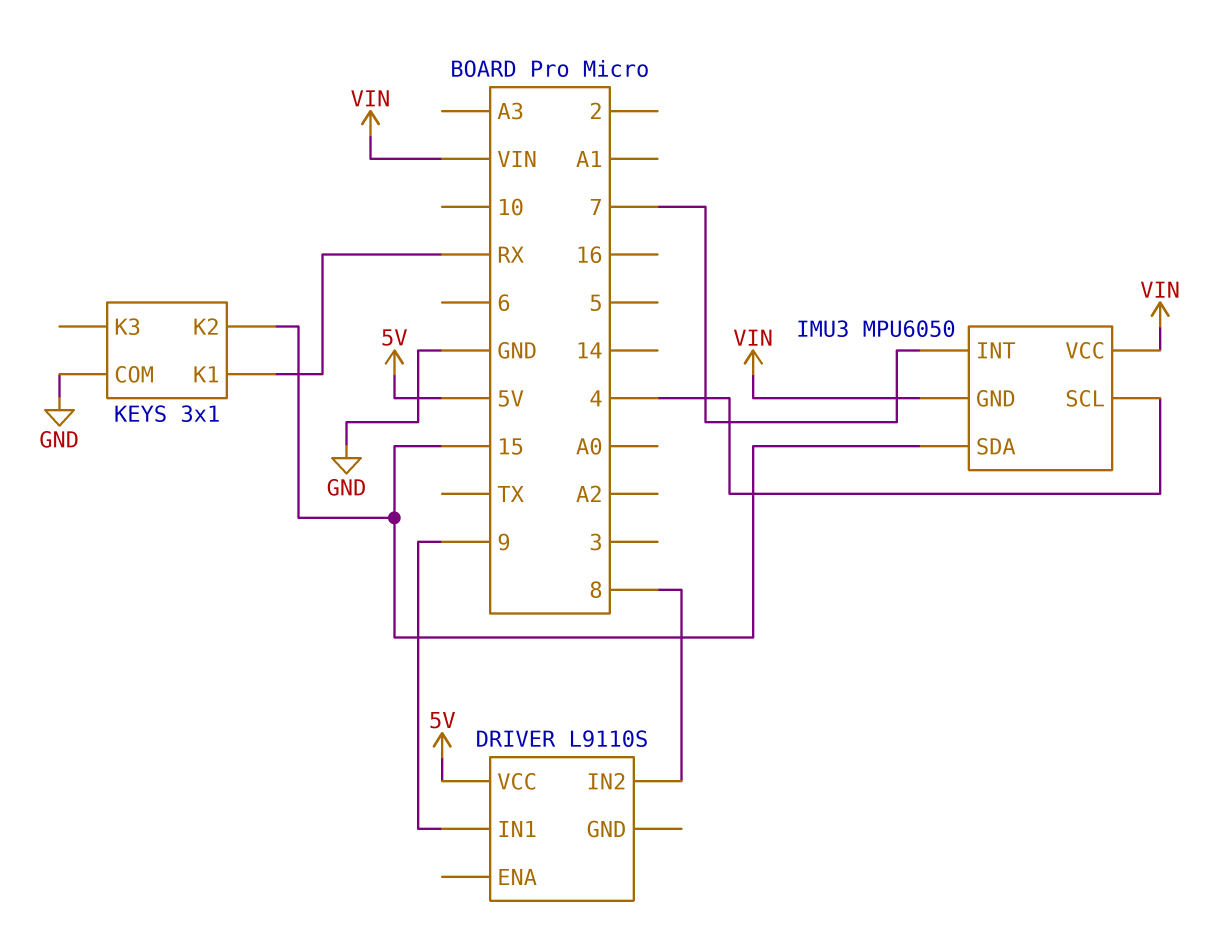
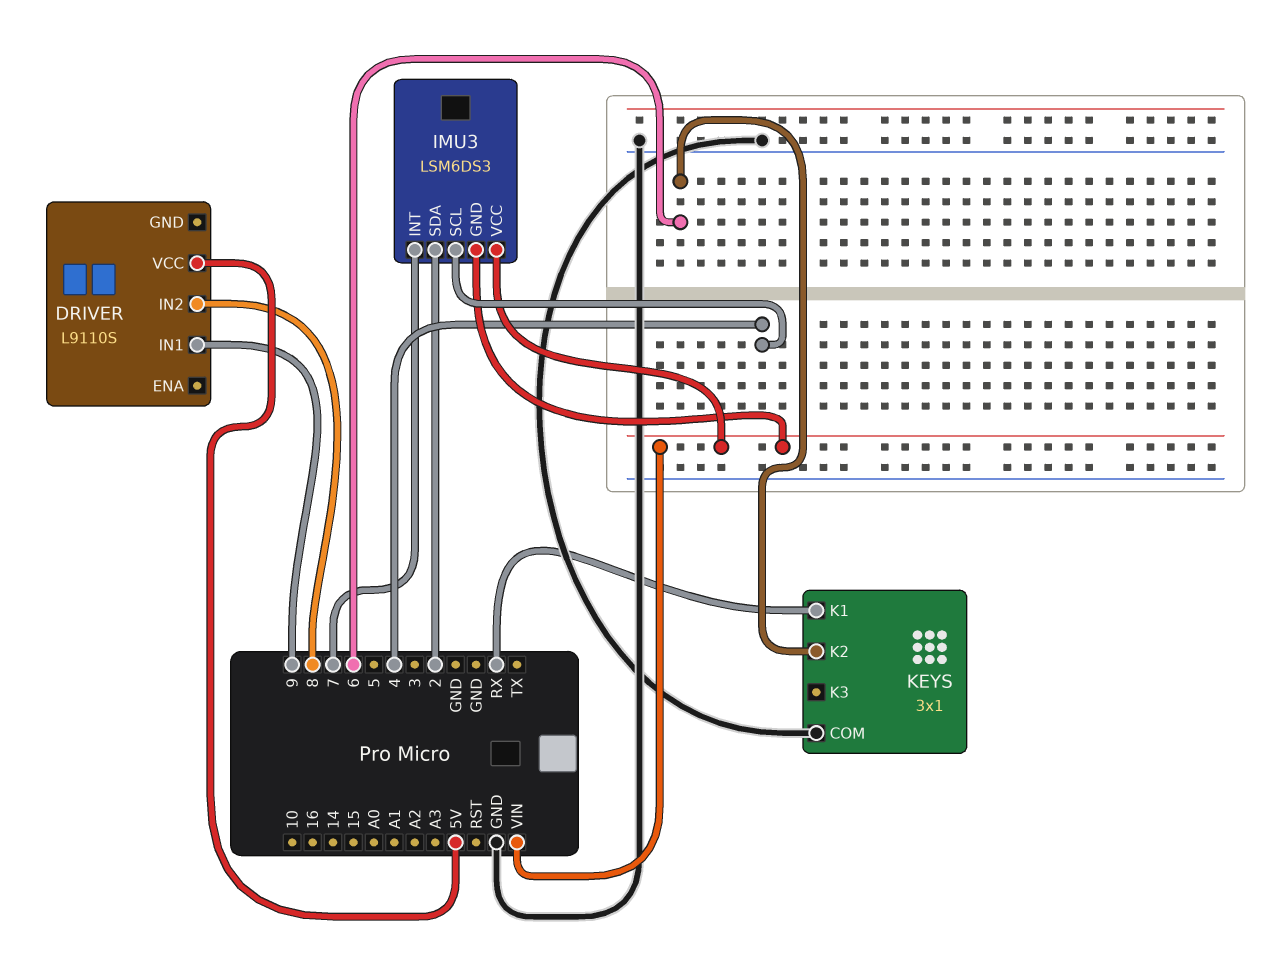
IMU3: MPU6050 -> LSM6DS3
IMU3 pin SDA: 15 -> 2
KEYS pin K2: 15 -> 6

